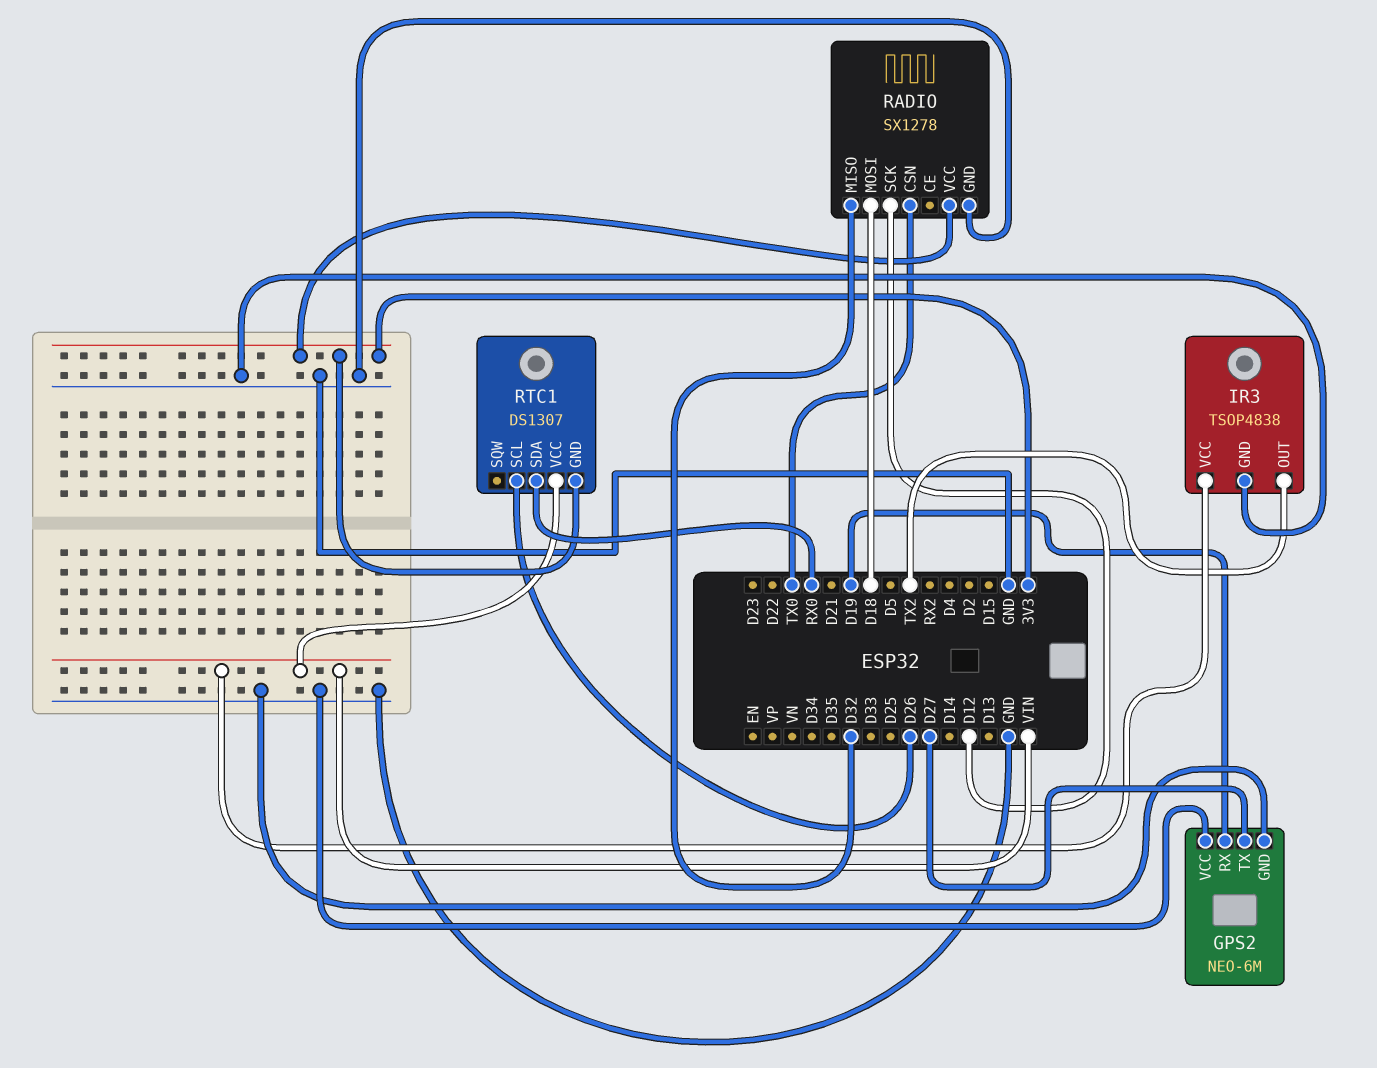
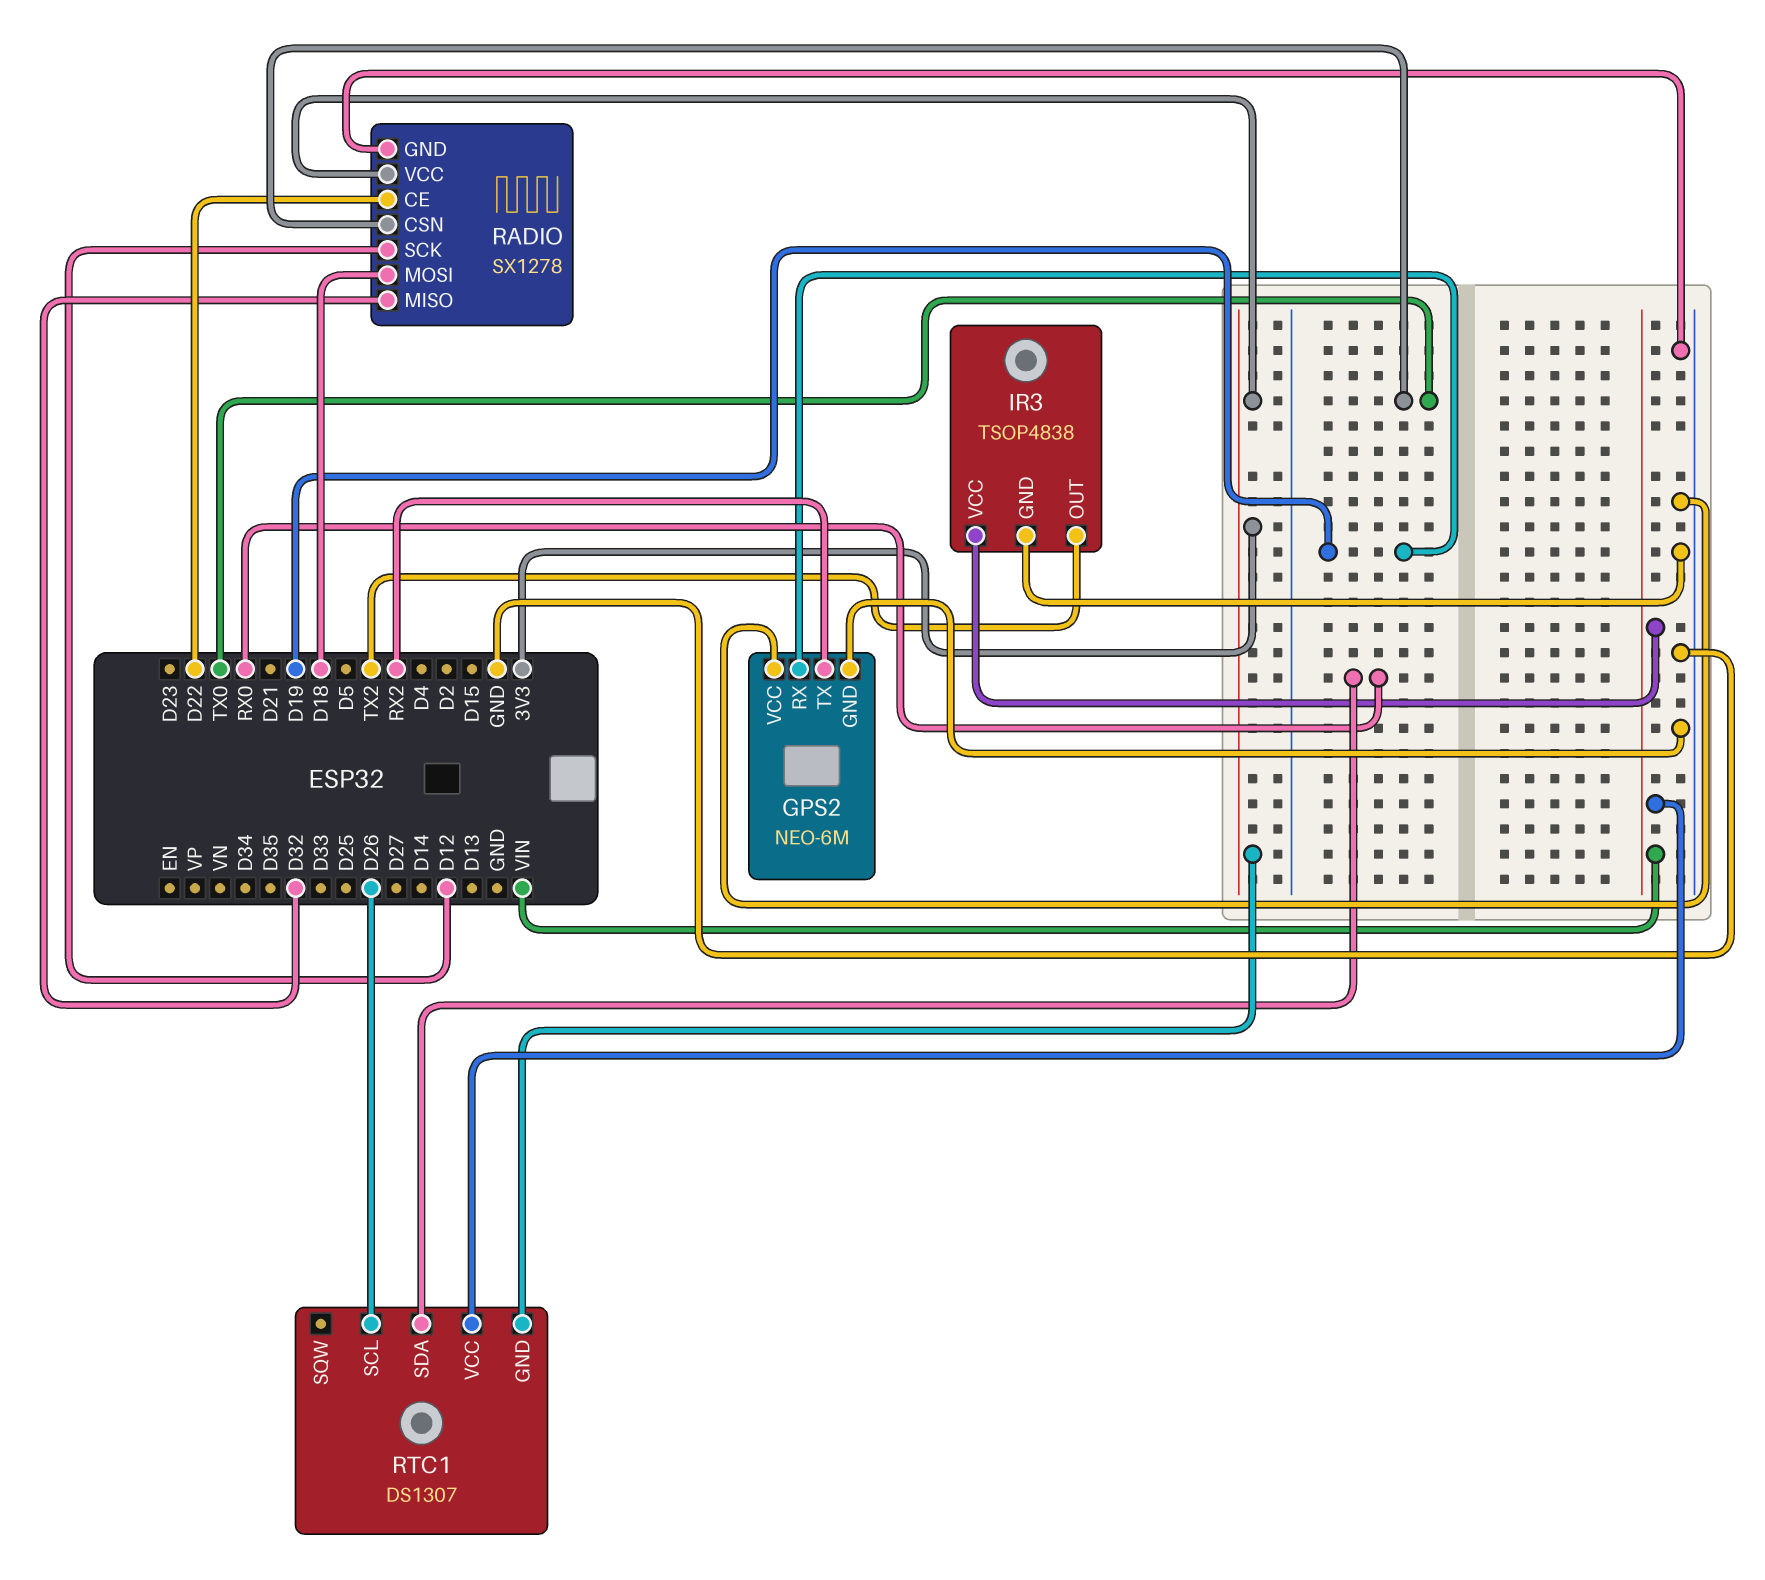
GPS2 pin TX: D27 -> RX2
RADIO pin CE: none -> D22

